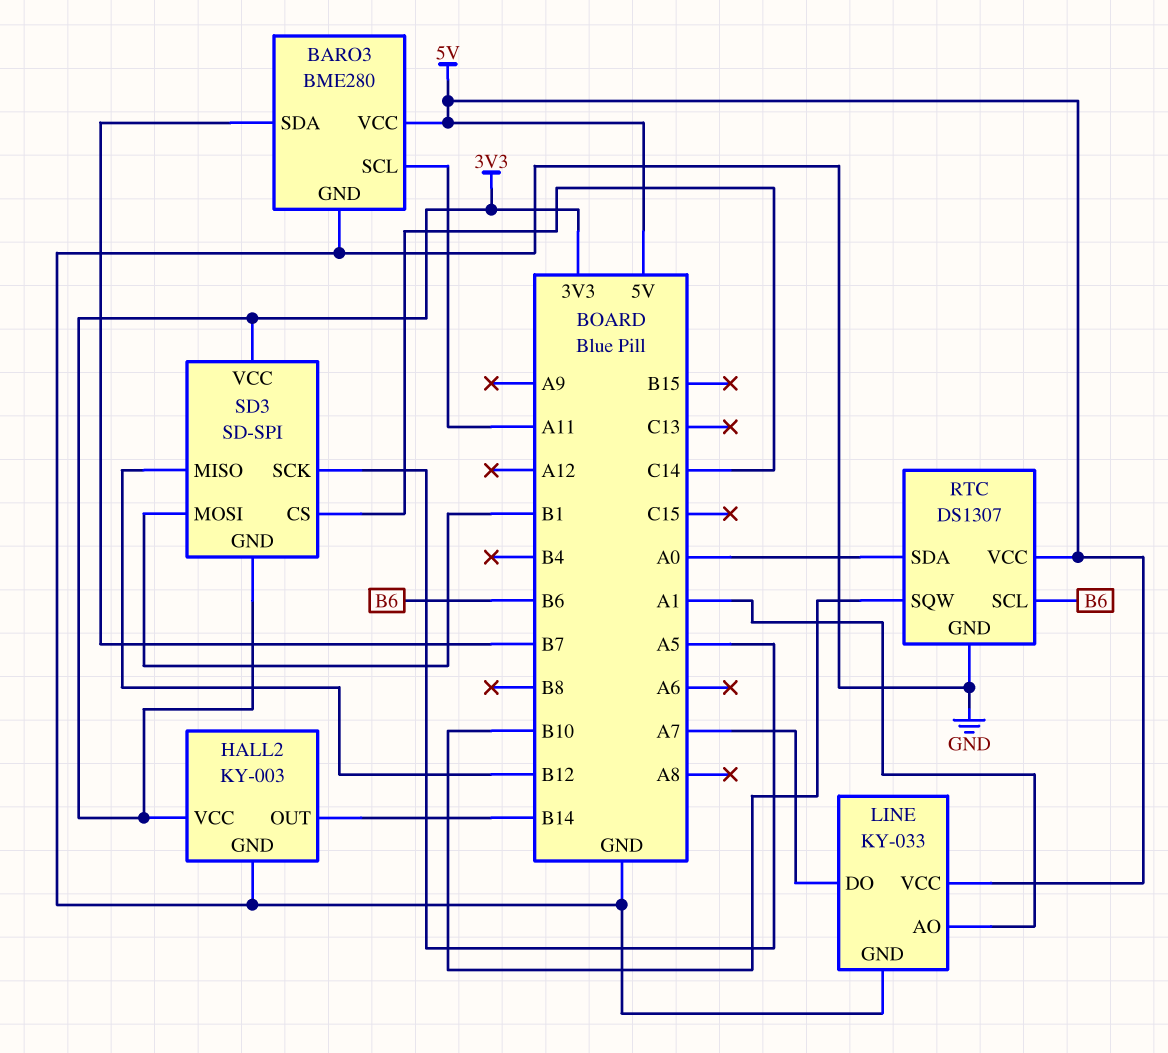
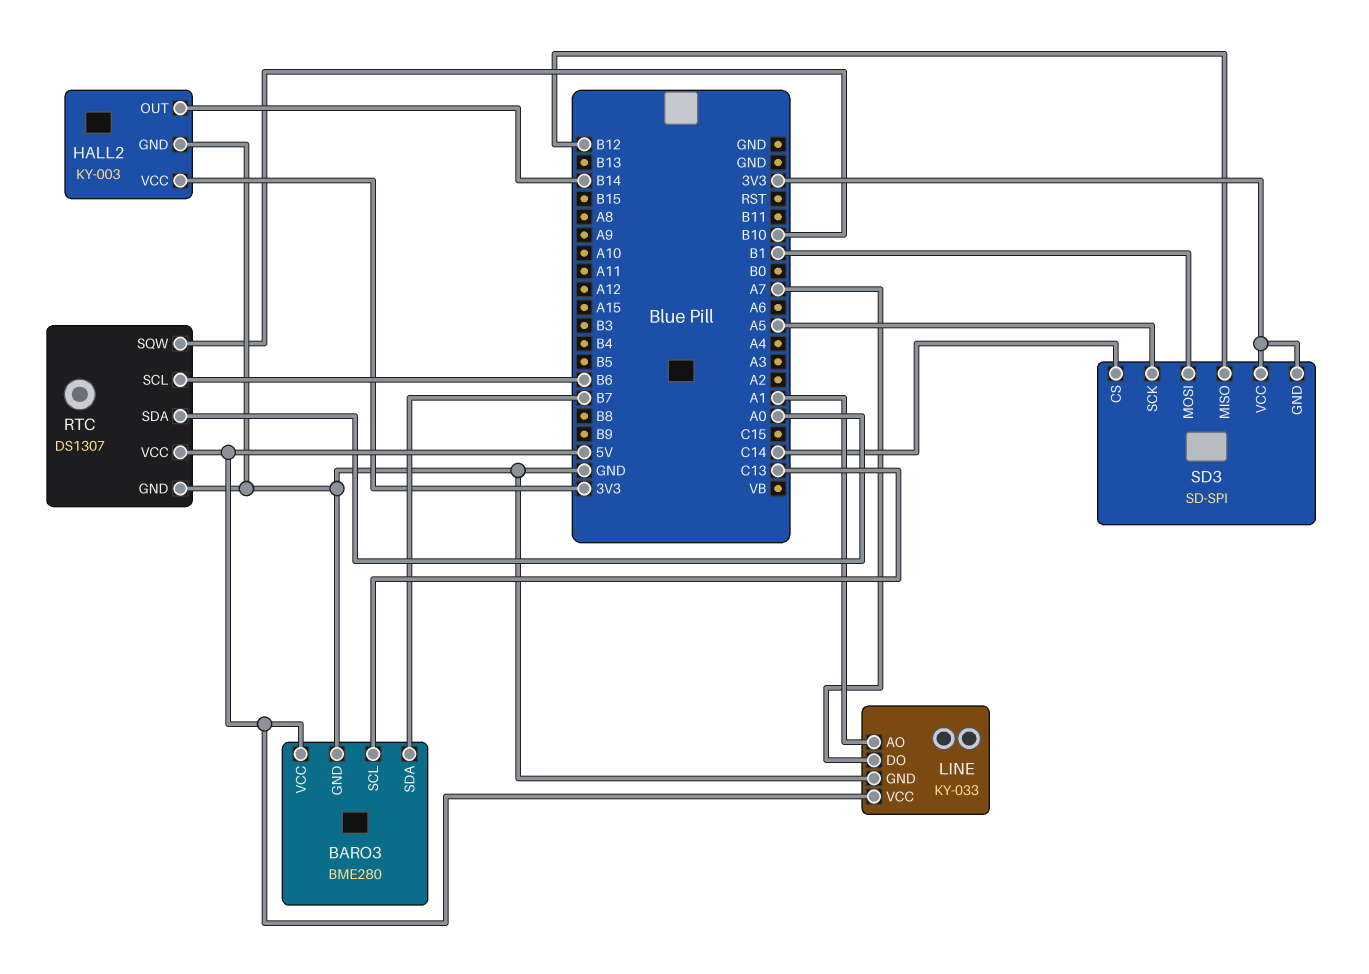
BARO3 pin SCL: A11 -> C13

